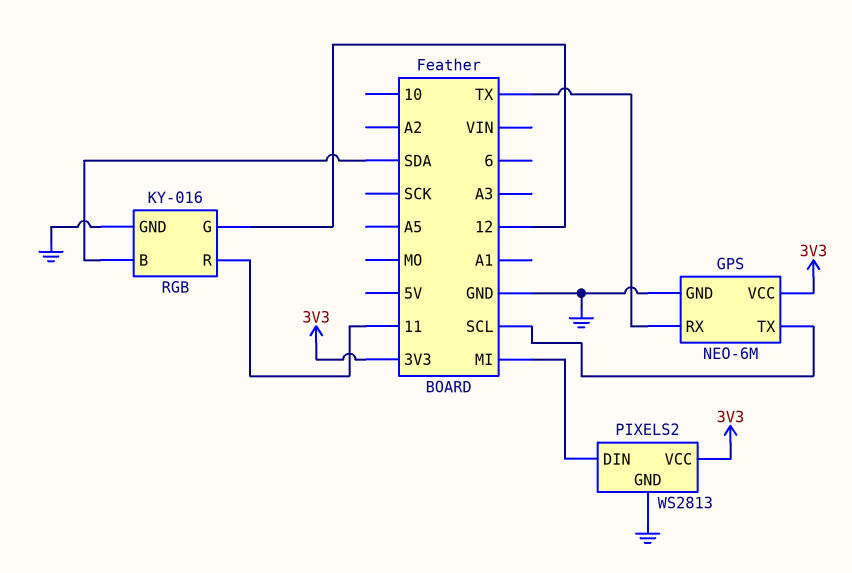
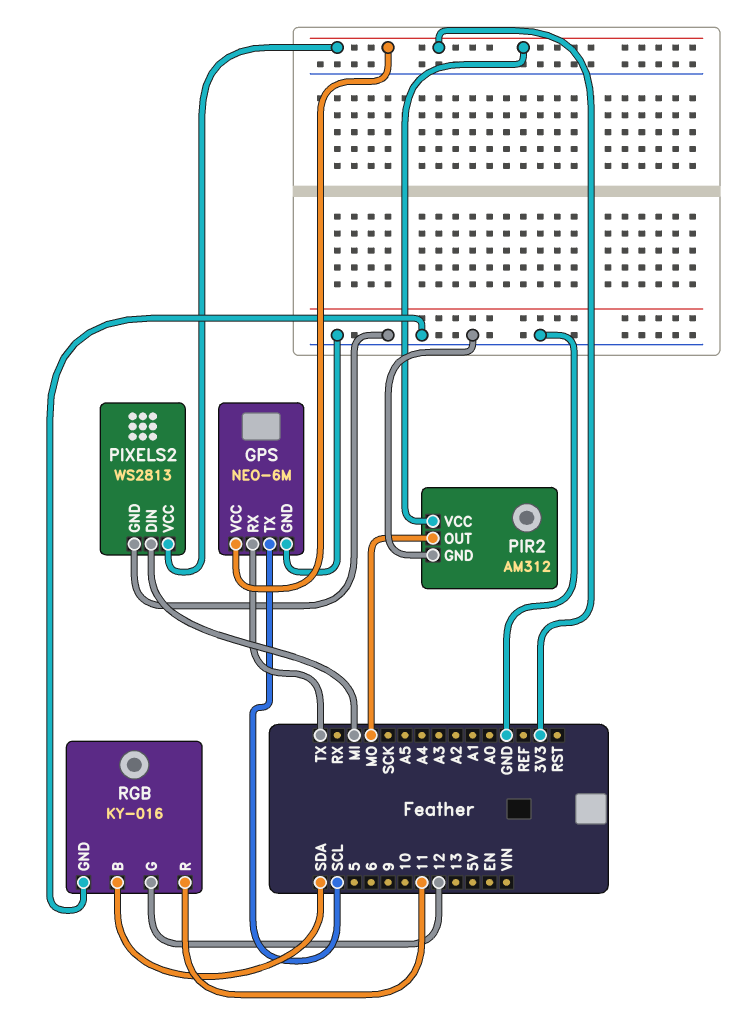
PIR2: none -> AM312
PIR2 pin GND: none -> GND
PIR2 pin OUT: none -> MO
PIR2 pin VCC: none -> 3V3

